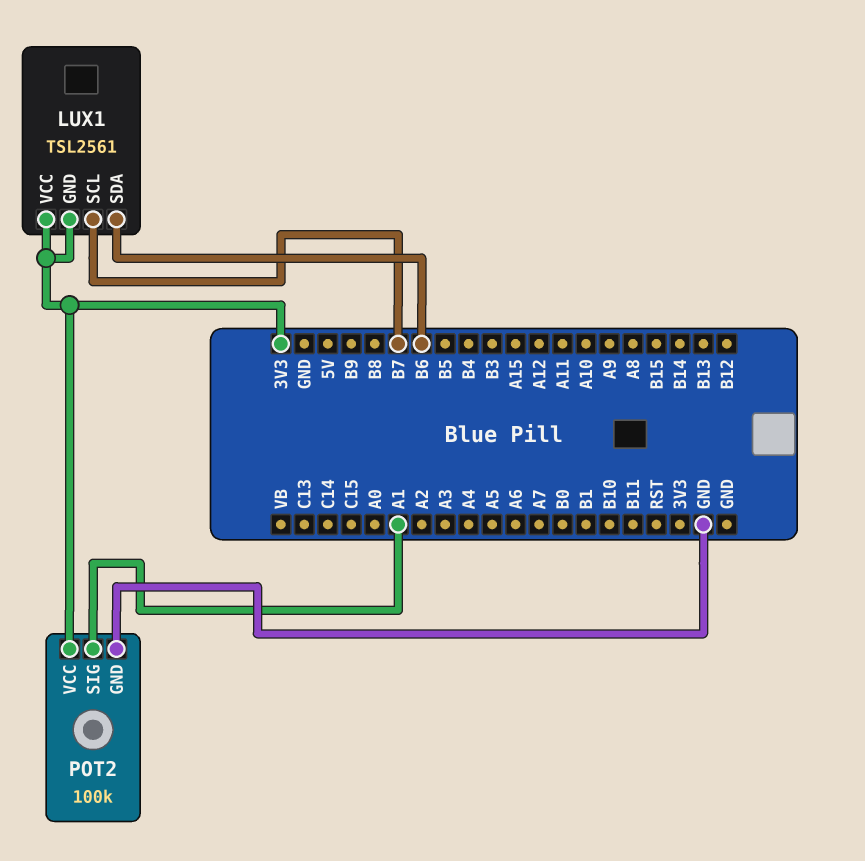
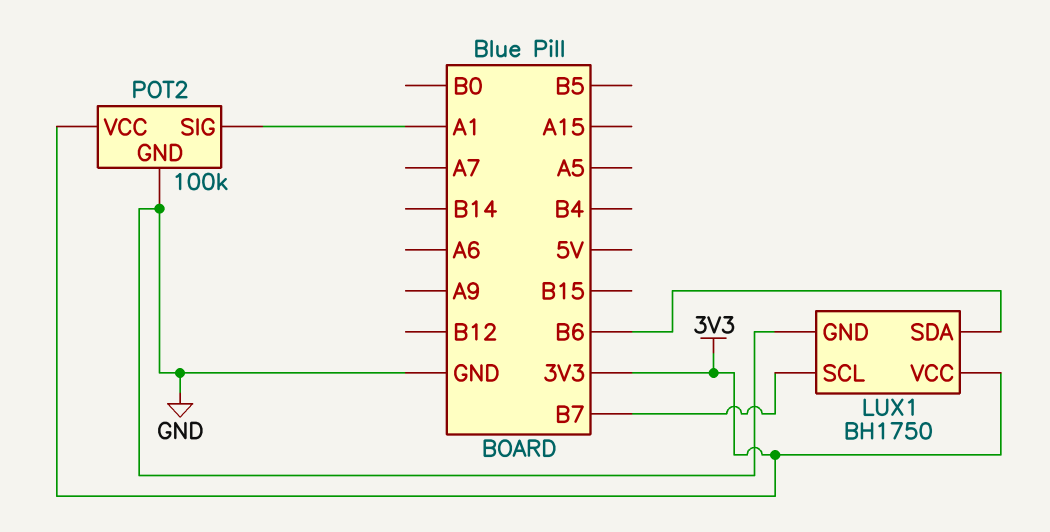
LUX1: TSL2561 -> BH1750
LUX1 pin GND: 3V3 -> GND

